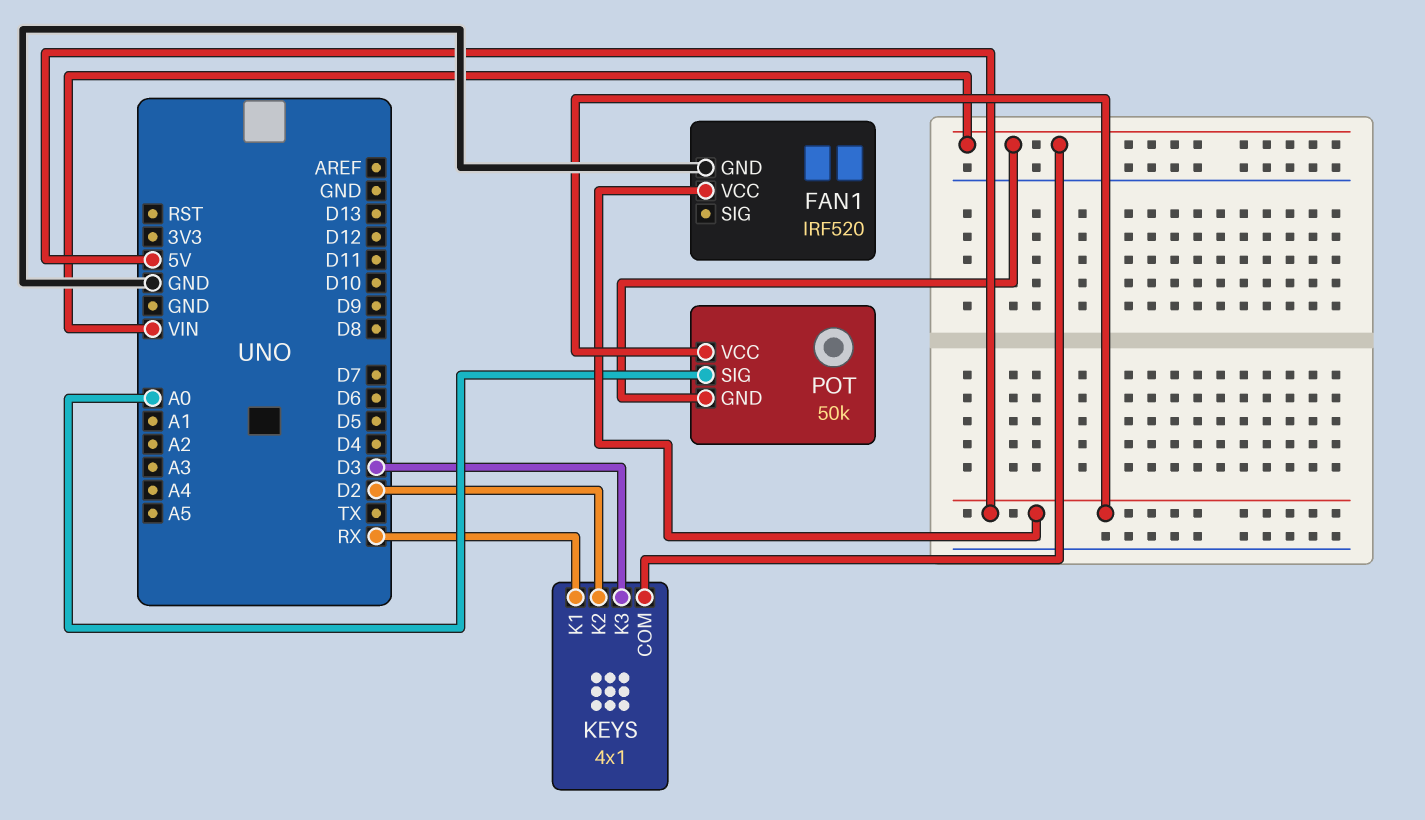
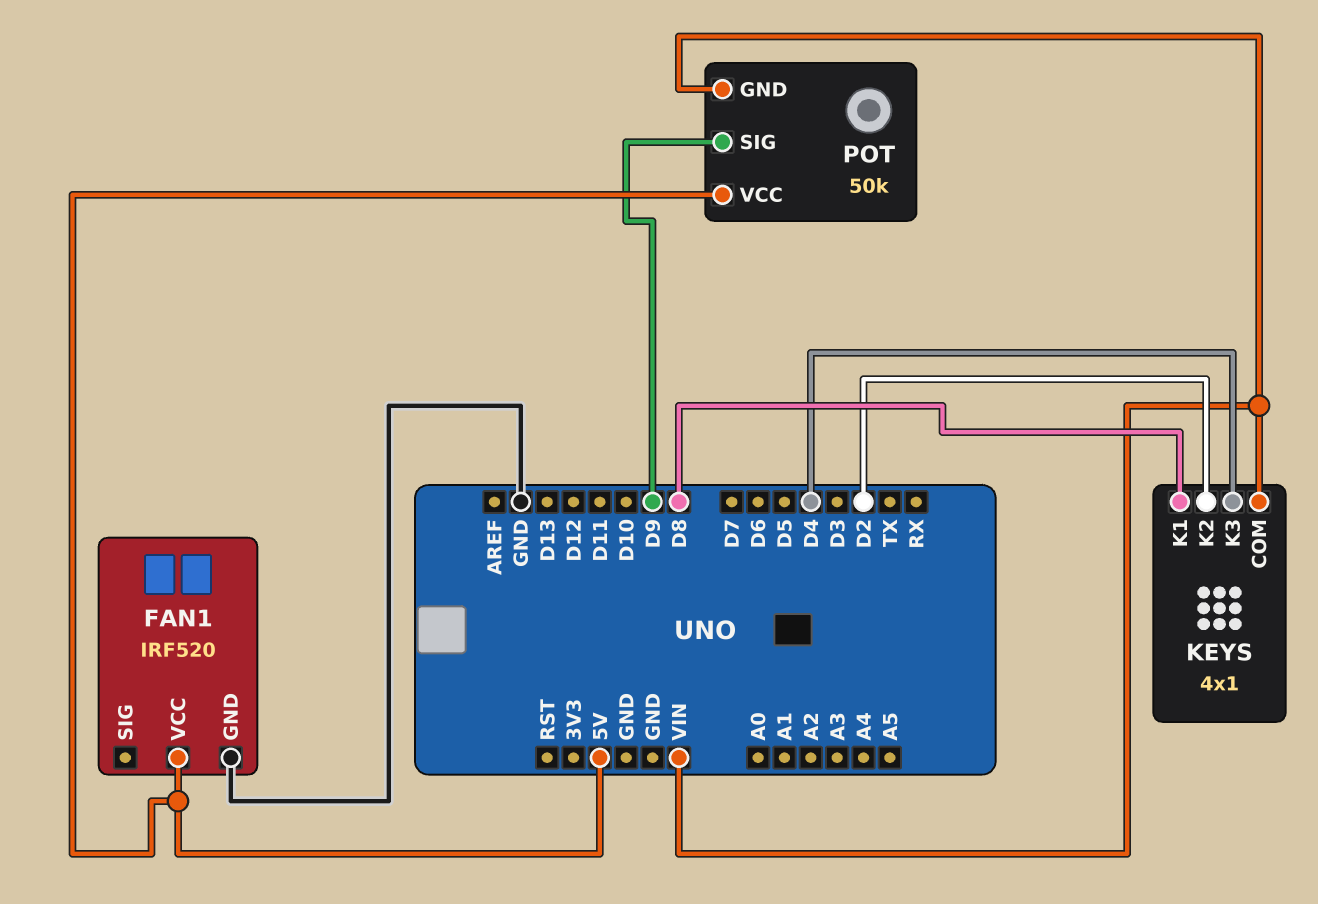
KEYS pin K1: RX -> D8
KEYS pin K3: D3 -> D4
POT pin SIG: A0 -> D9

